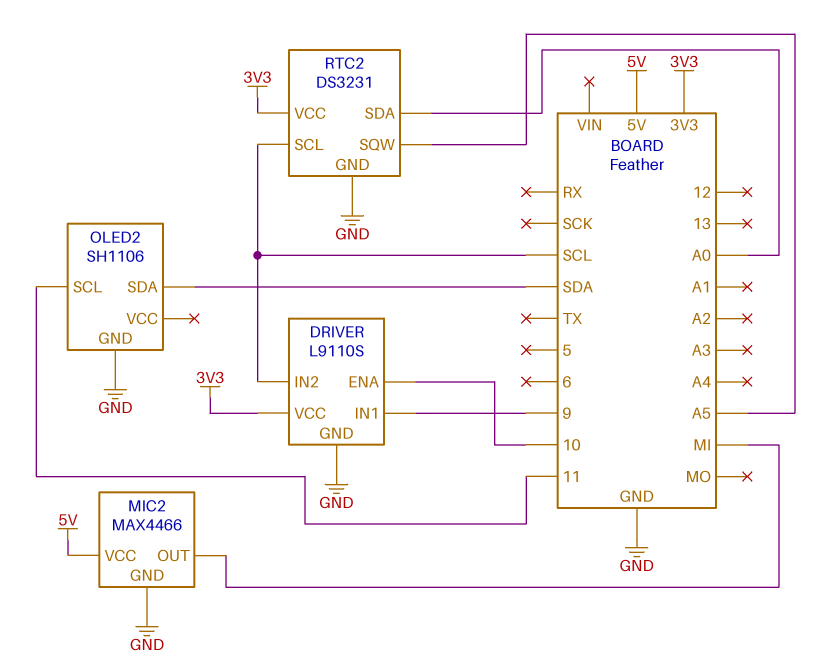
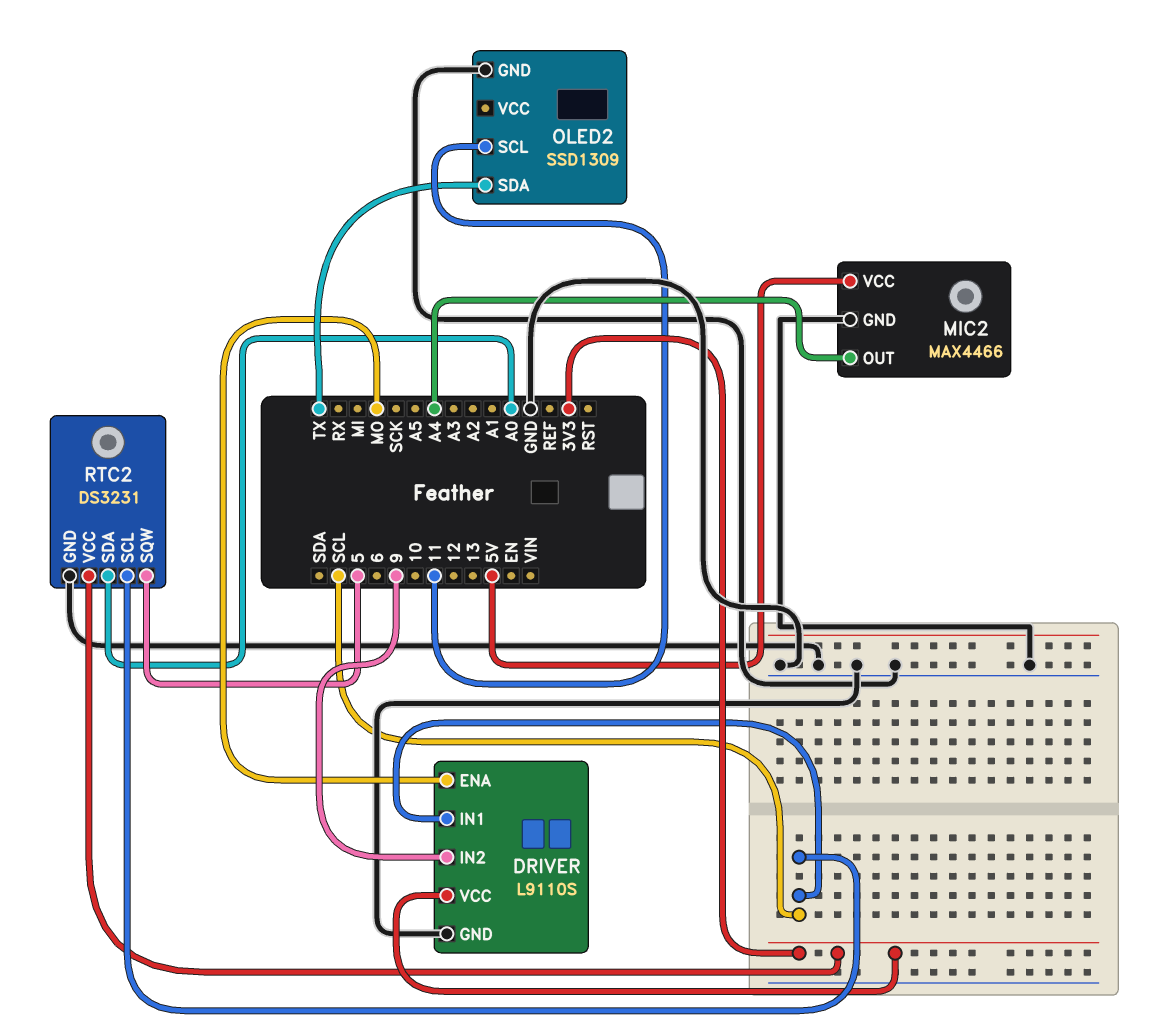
DRIVER pin ENA: 10 -> MO
DRIVER pin IN1: 9 -> SCL
DRIVER pin IN2: SCL -> 9
MIC2 pin OUT: MI -> A4
OLED2: SH1106 -> SSD1309
OLED2 pin SDA: SDA -> TX
RTC2 pin SQW: A5 -> 5

